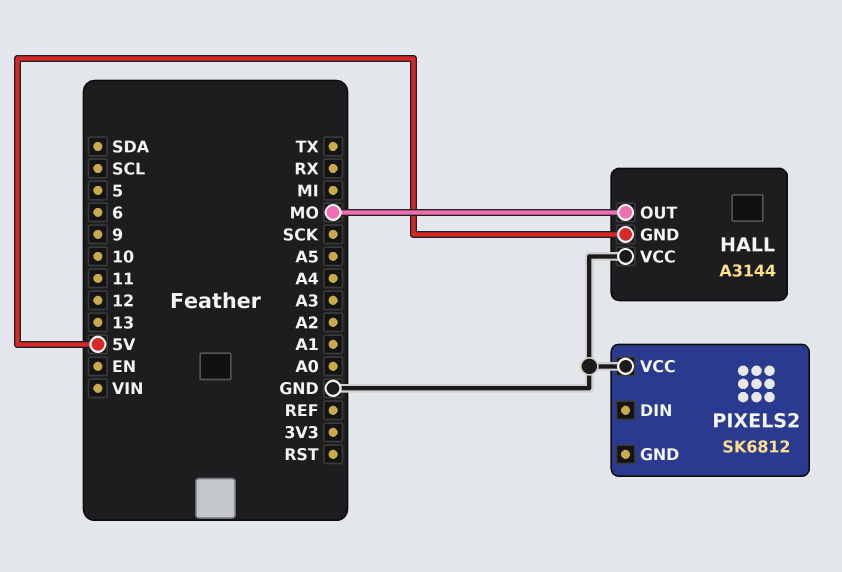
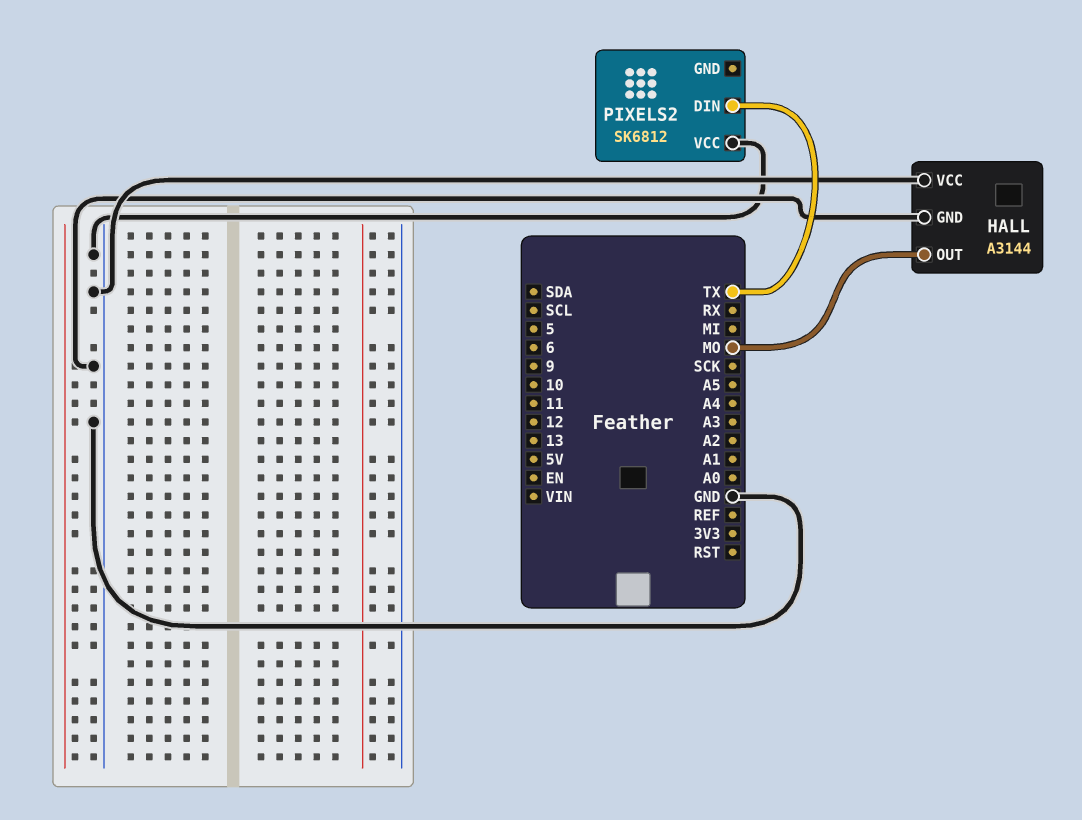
HALL pin GND: 5V -> GND
PIXELS2 pin DIN: none -> TX

